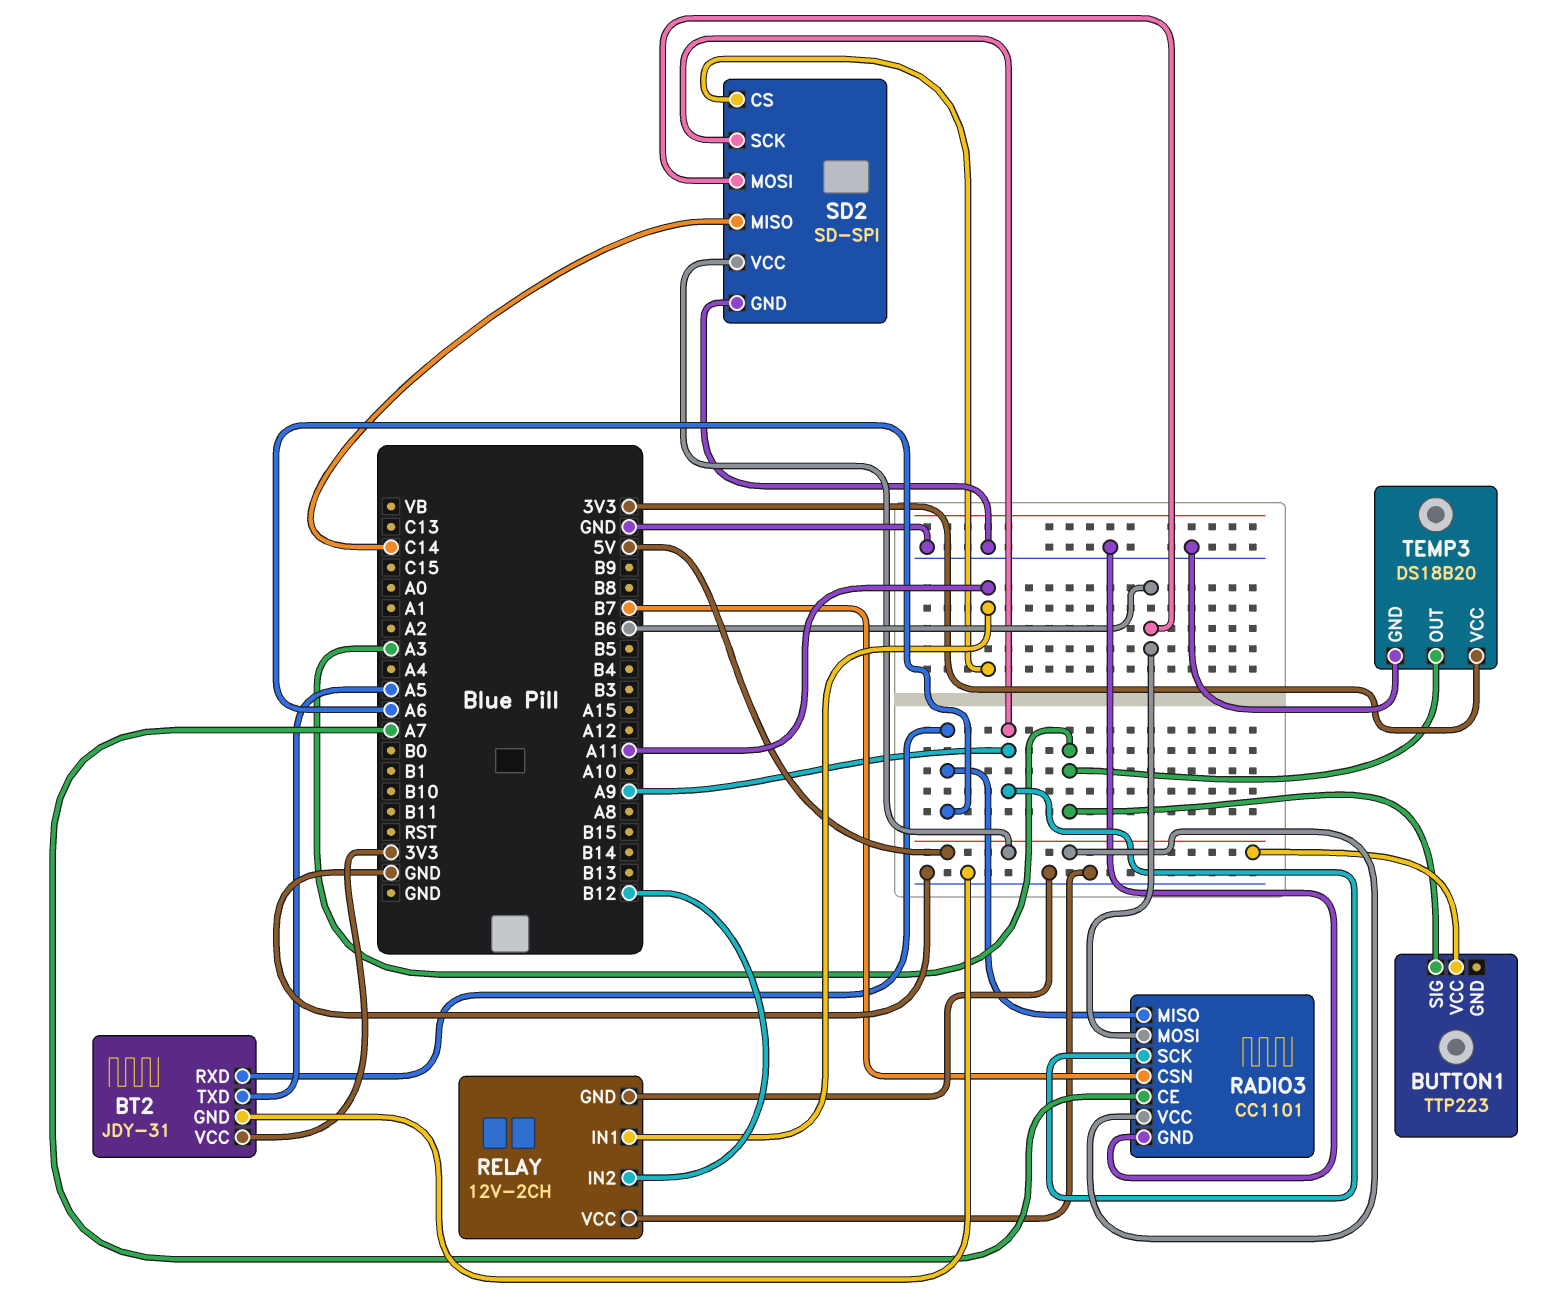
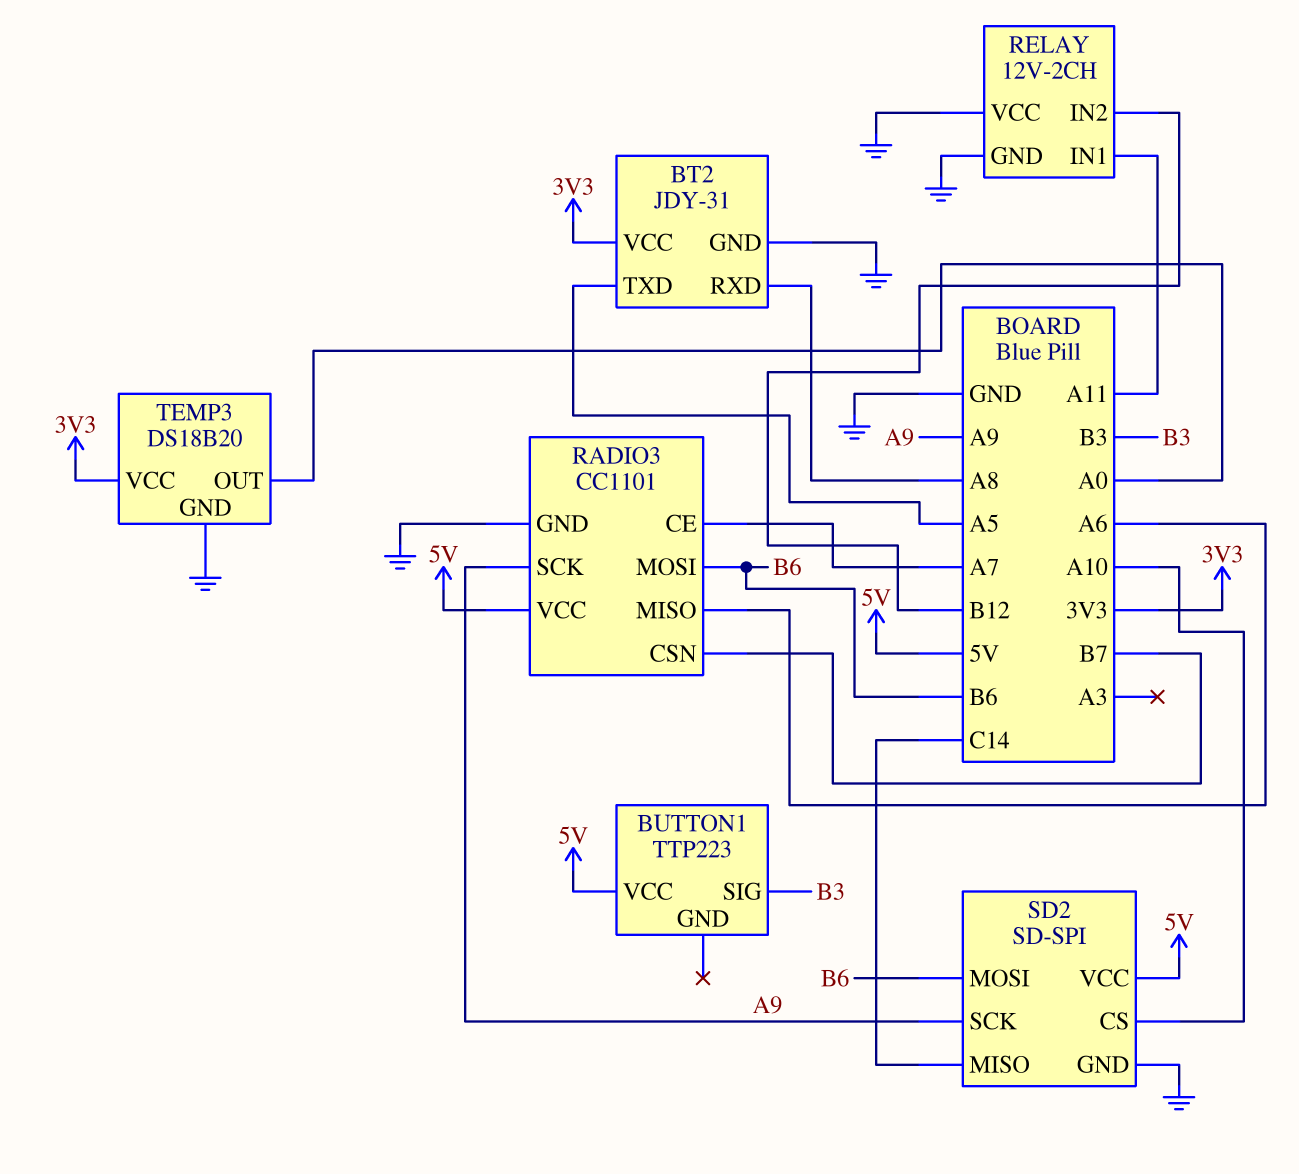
BT2 pin RXD: A6 -> A8
BUTTON1 pin SIG: A3 -> B3
SD2 pin CS: A11 -> A10
TEMP3 pin OUT: A3 -> A0

